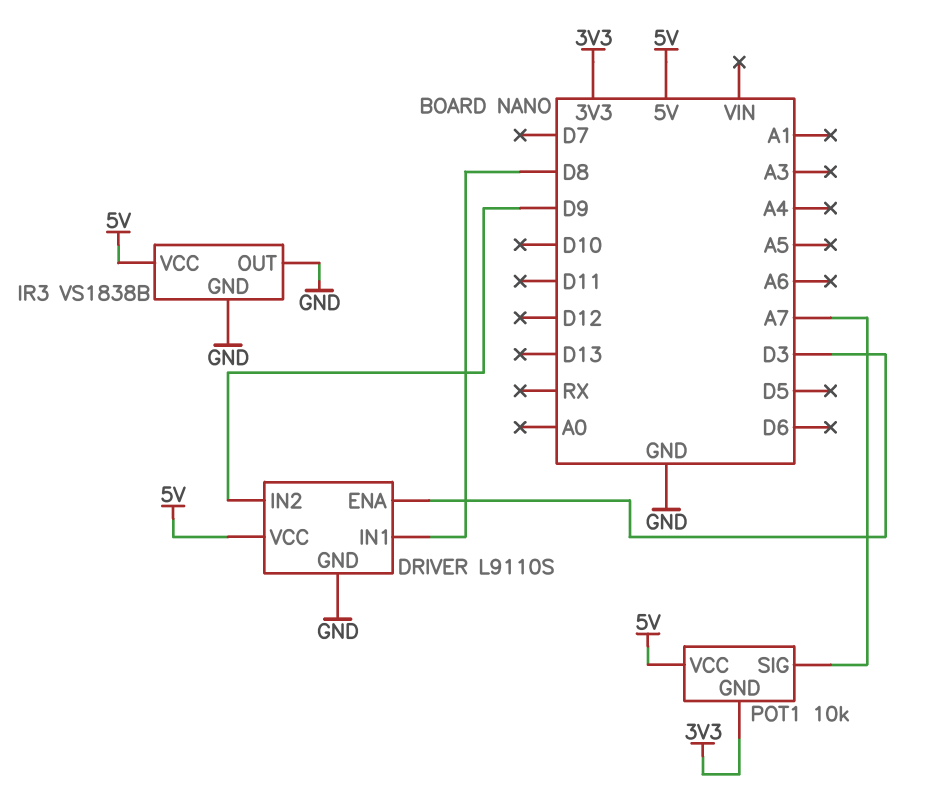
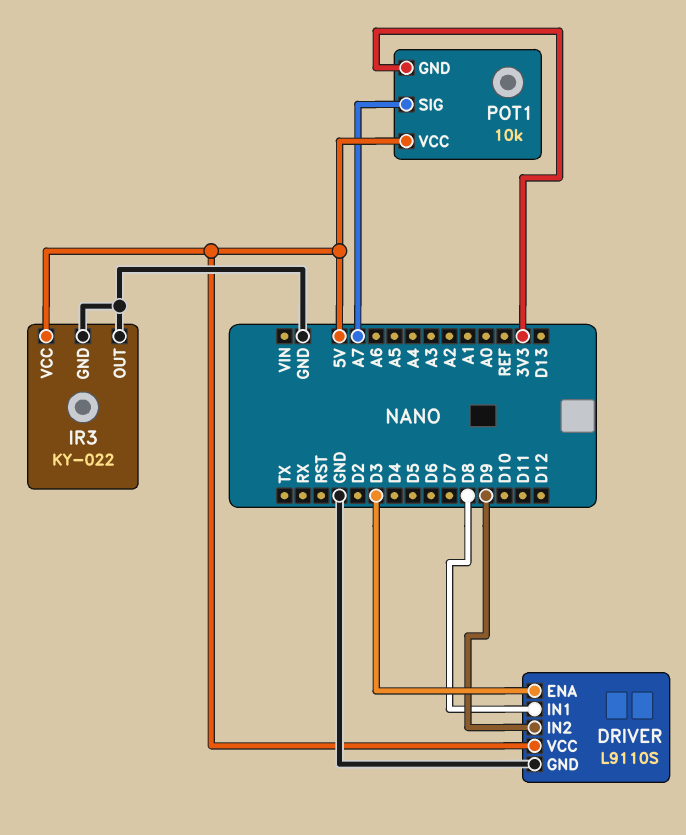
IR3: VS1838B -> KY-022

